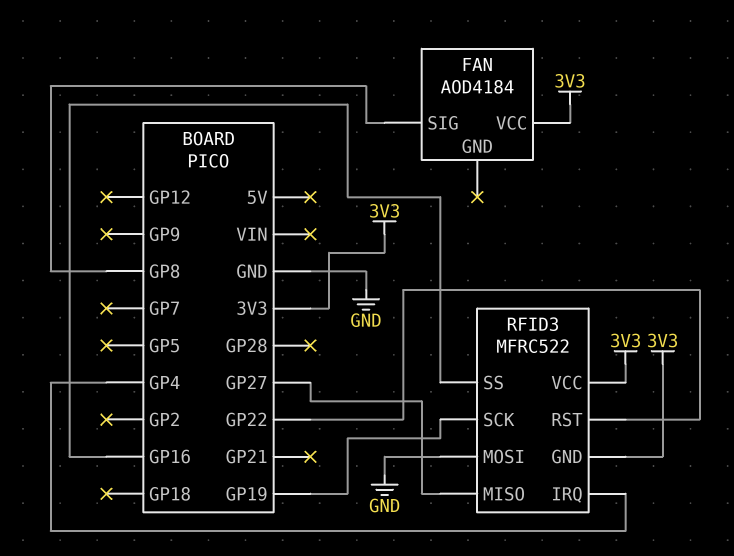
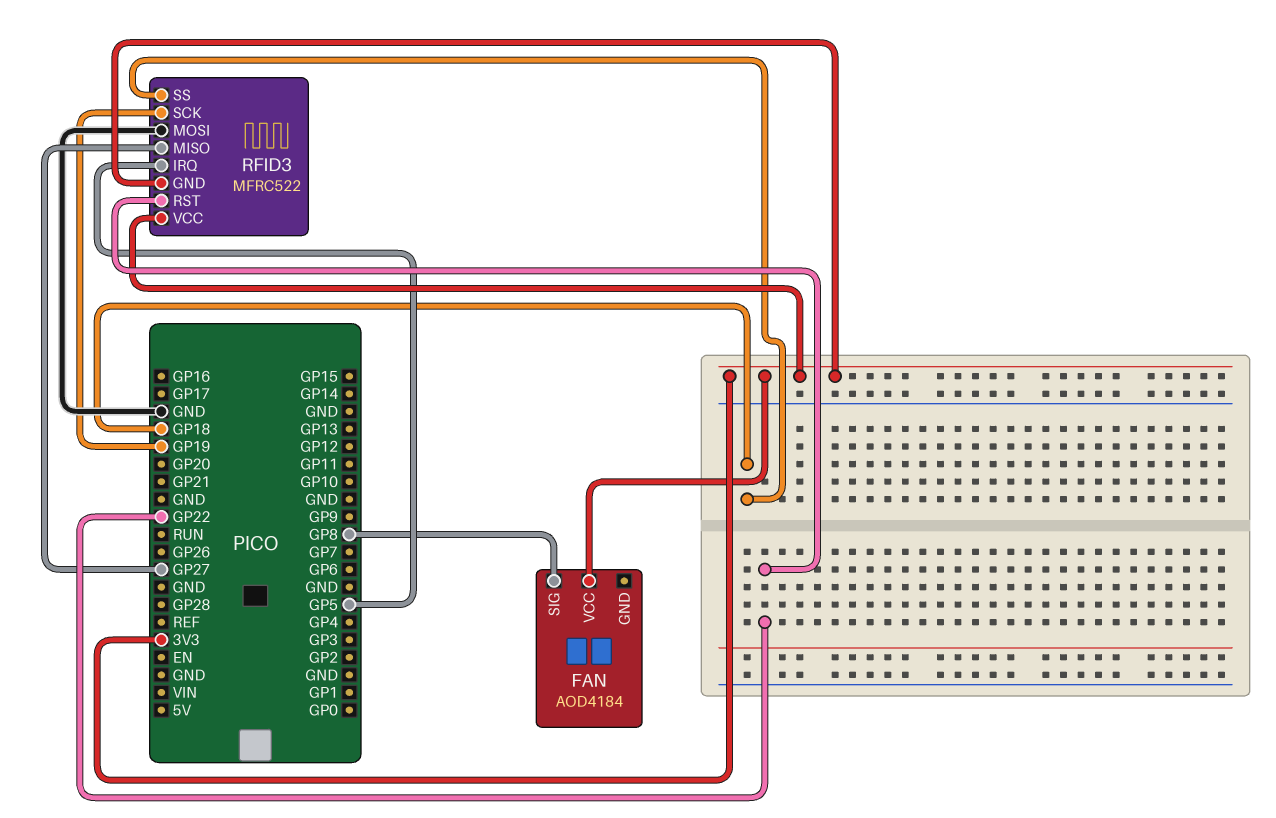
RFID3 pin IRQ: GP4 -> GP5
RFID3 pin SS: GP16 -> GP18

